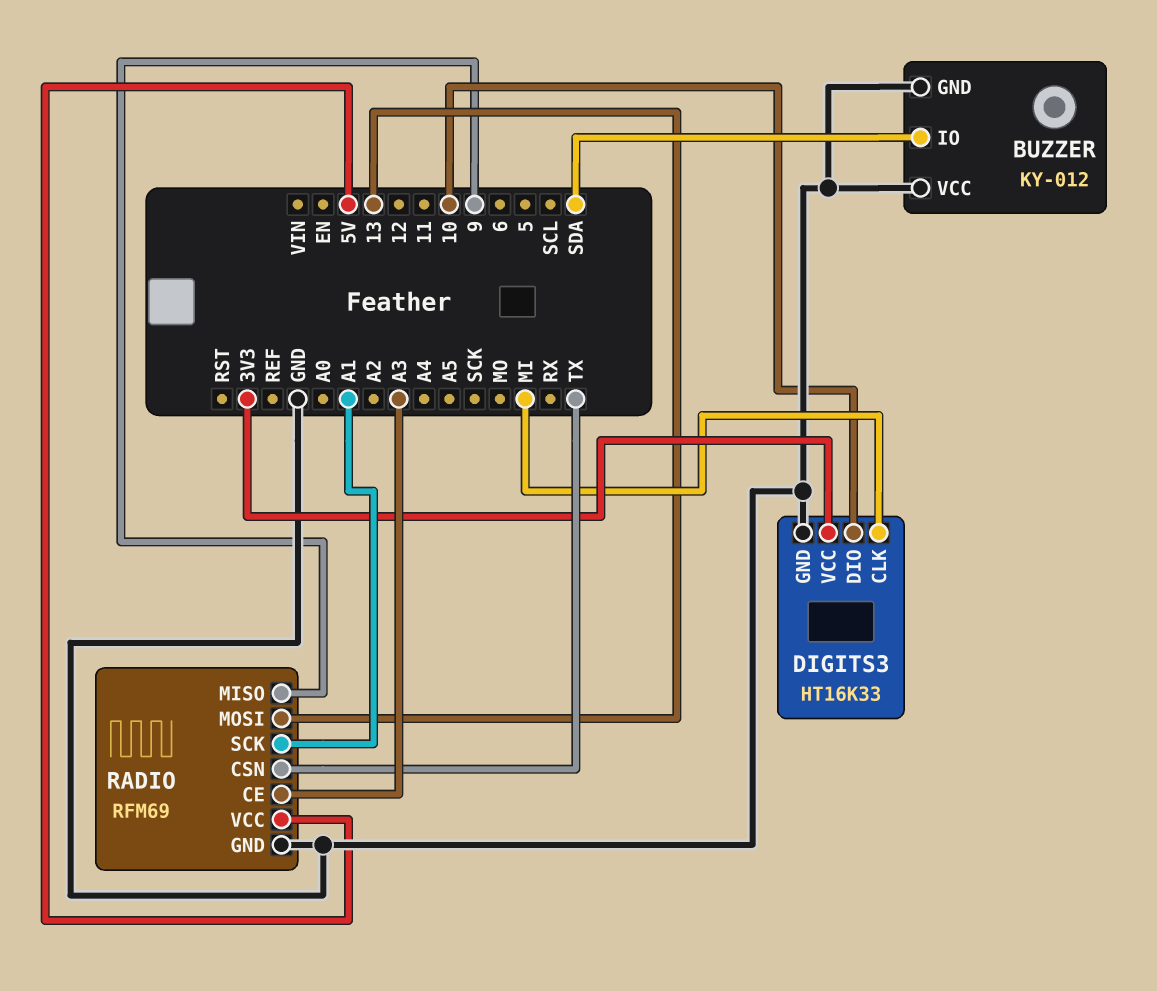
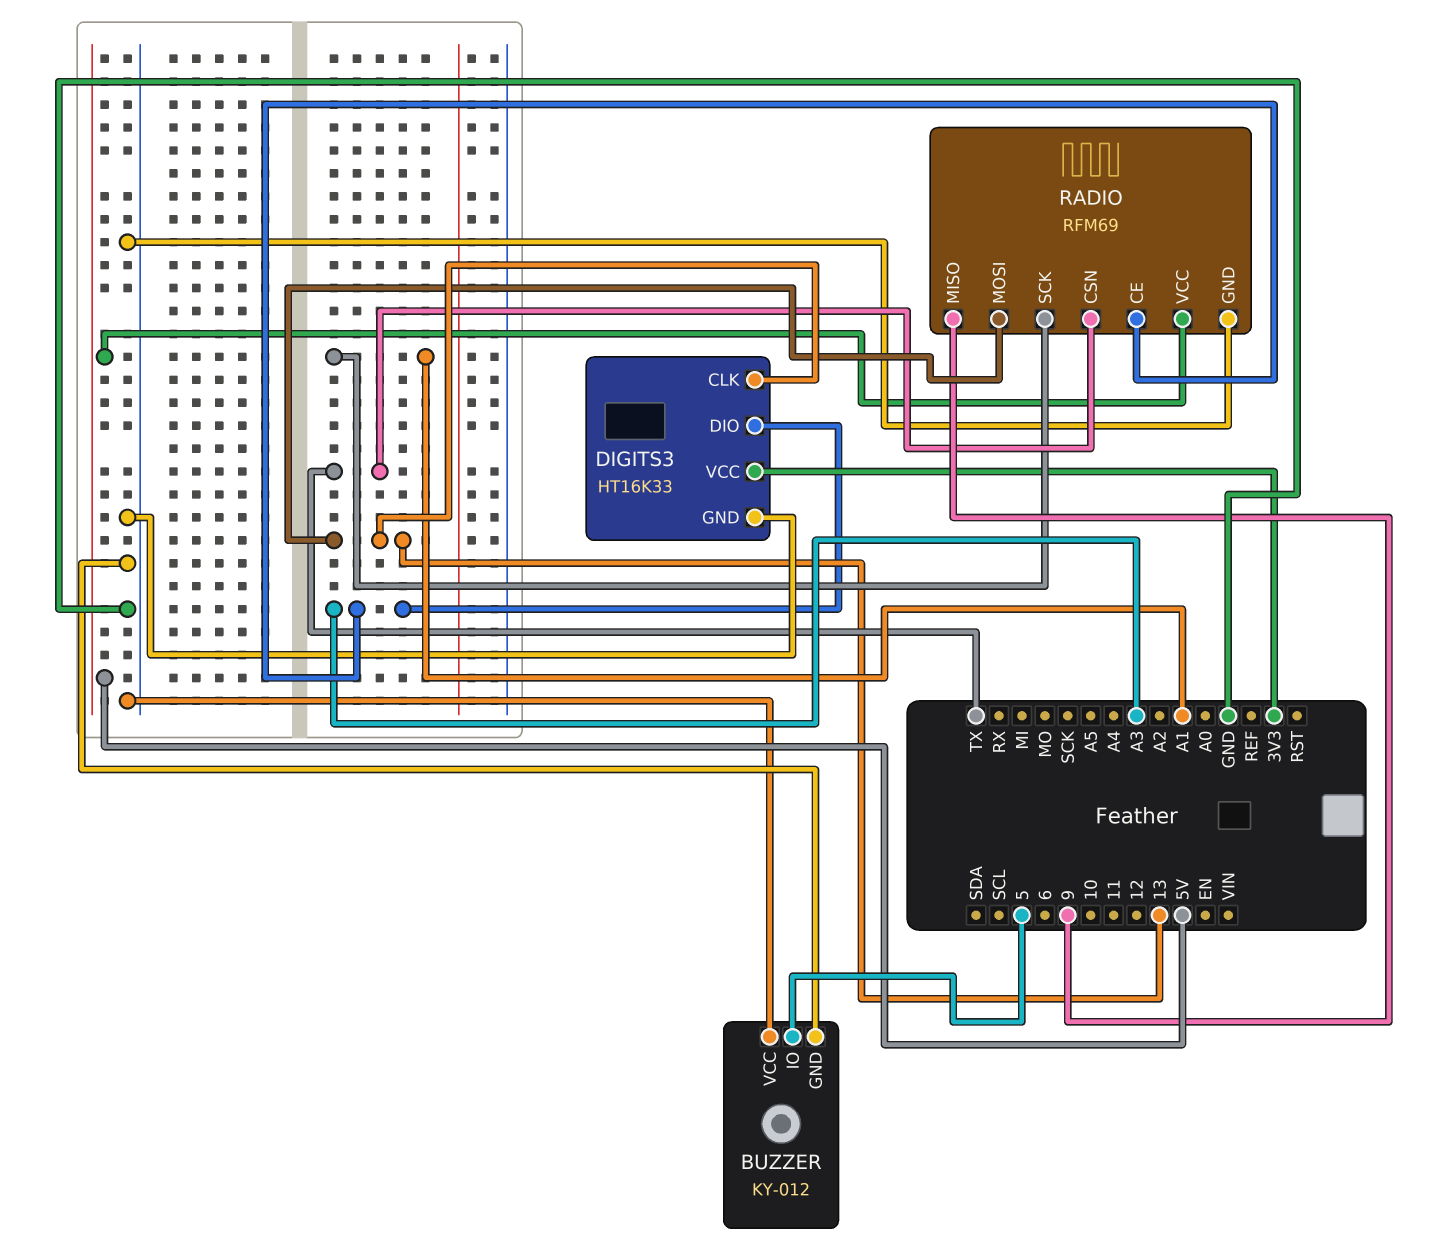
BUZZER pin IO: SDA -> 5
DIGITS3 pin CLK: MI -> 13
DIGITS3 pin DIO: 10 -> A3

